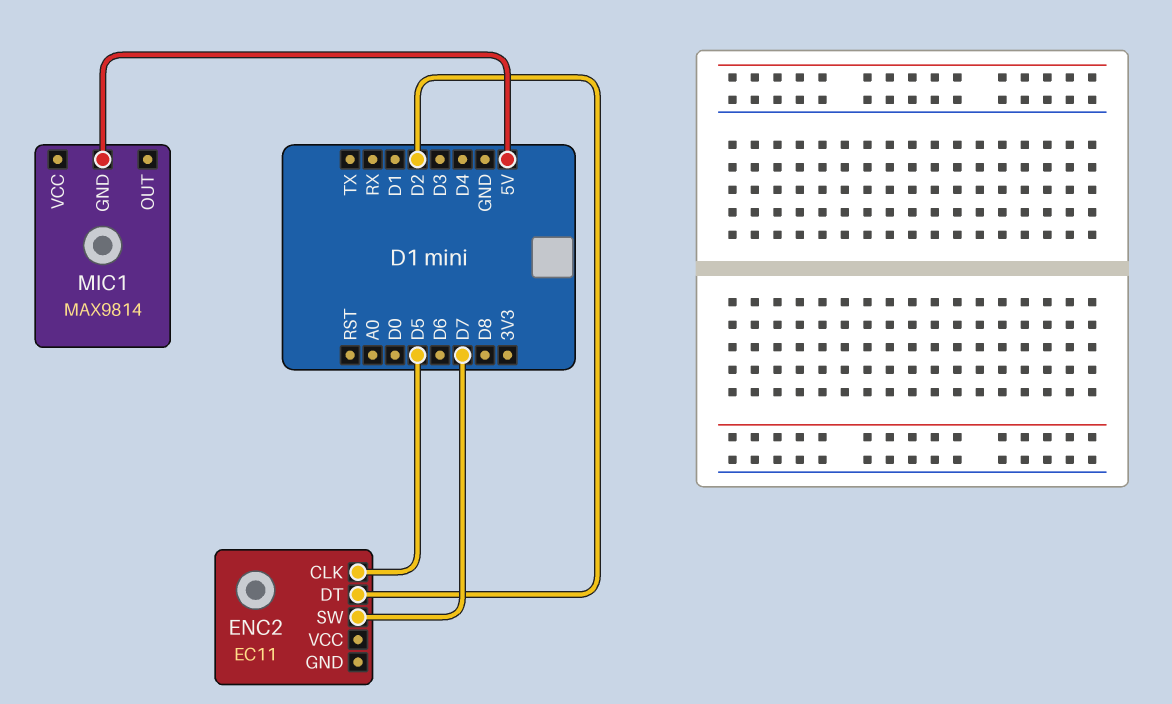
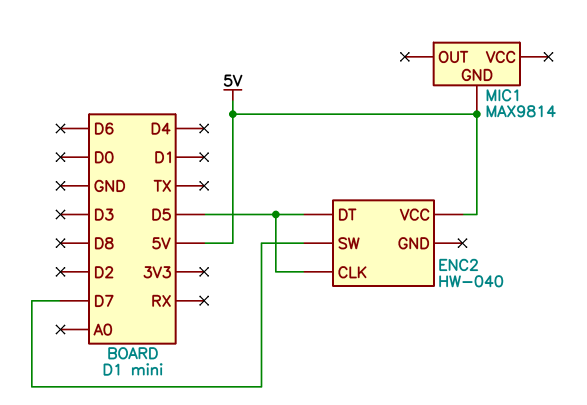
ENC2: EC11 -> HW-040
ENC2 pin DT: D2 -> D5
ENC2 pin VCC: none -> 5V

